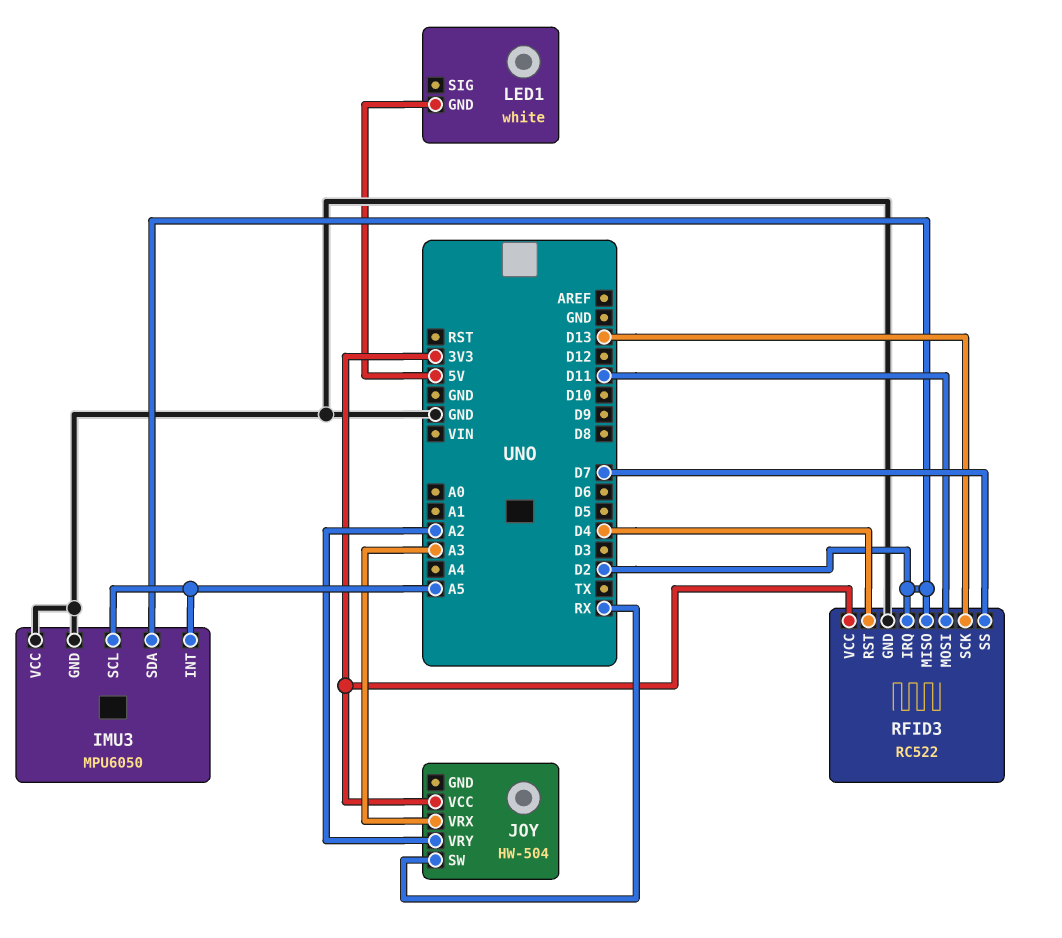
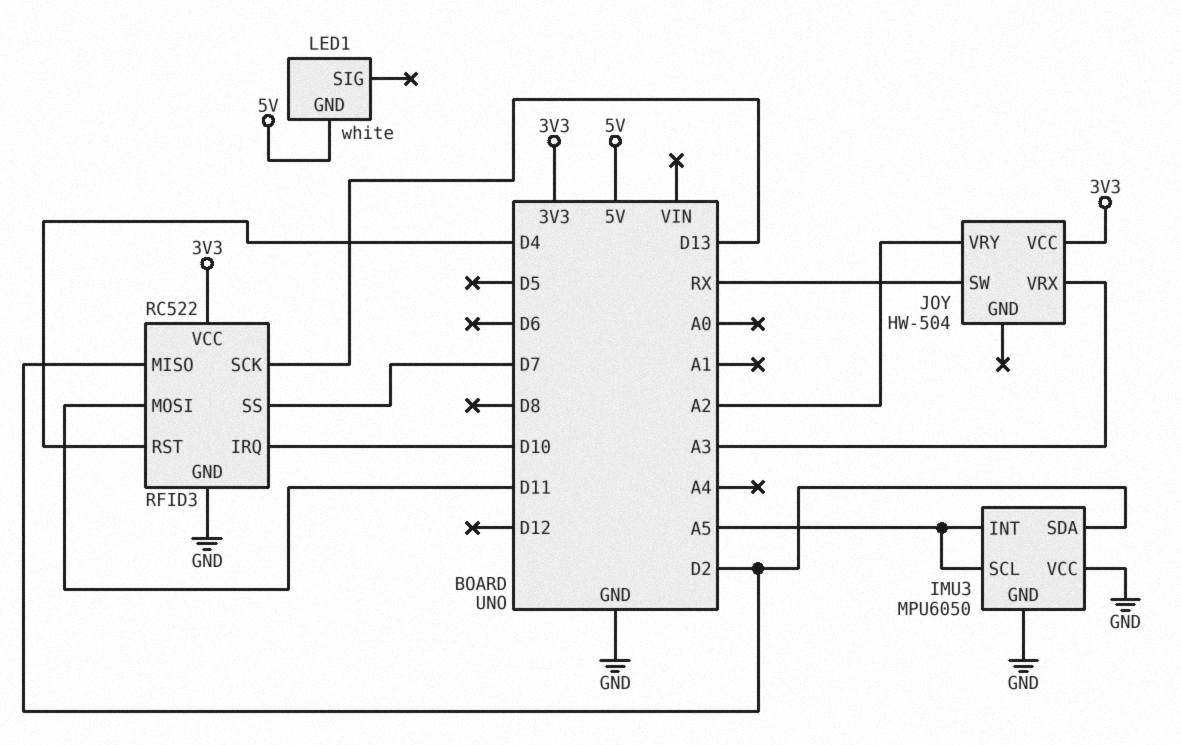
RFID3 pin IRQ: D2 -> D10

